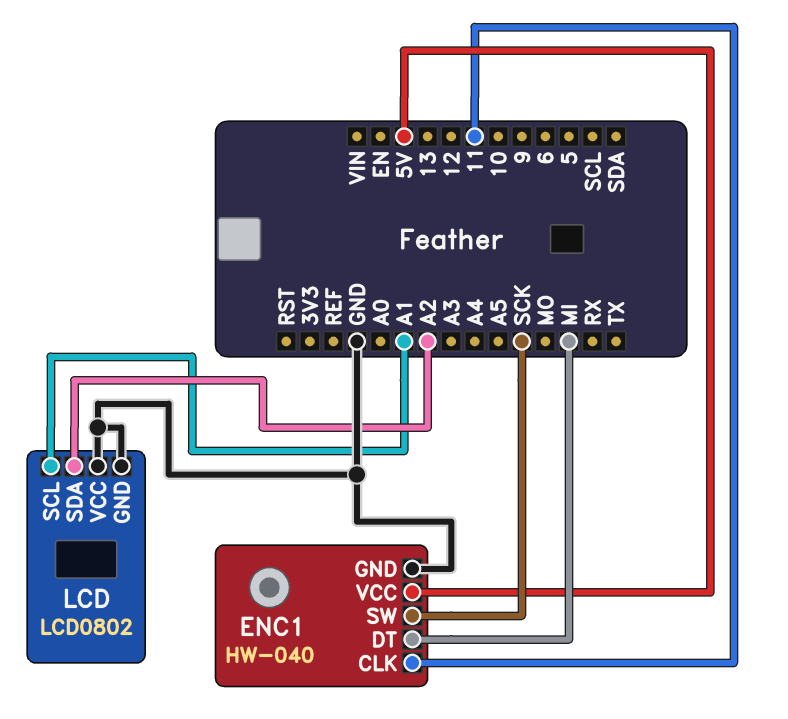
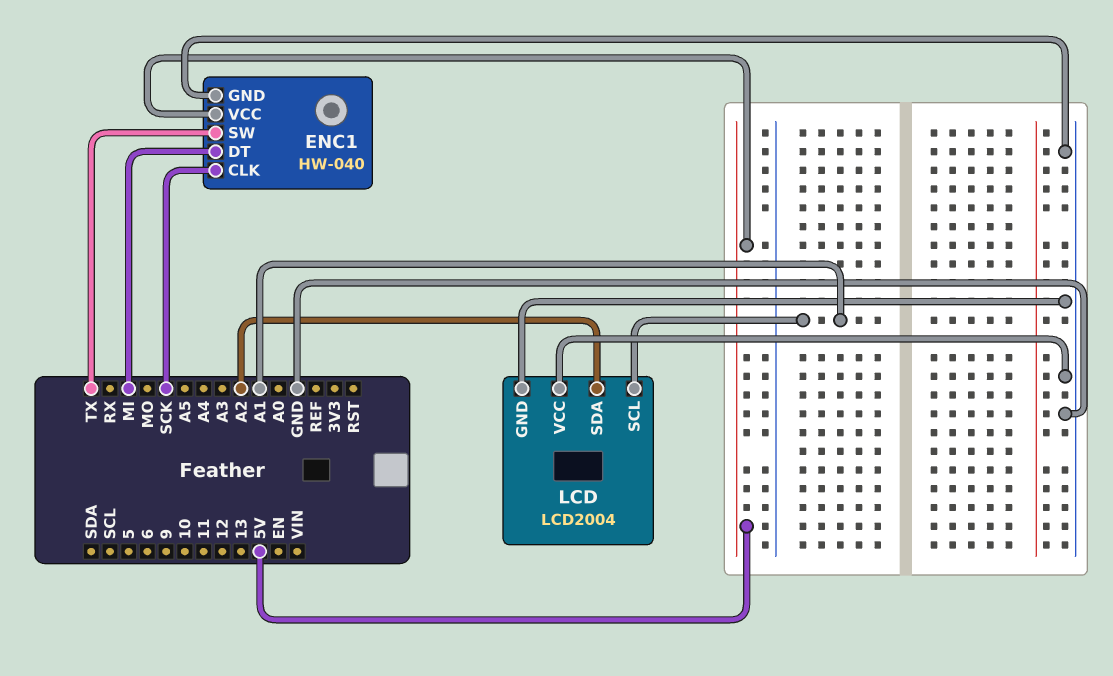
ENC1 pin CLK: 11 -> SCK
ENC1 pin SW: SCK -> TX
LCD: LCD0802 -> LCD2004

